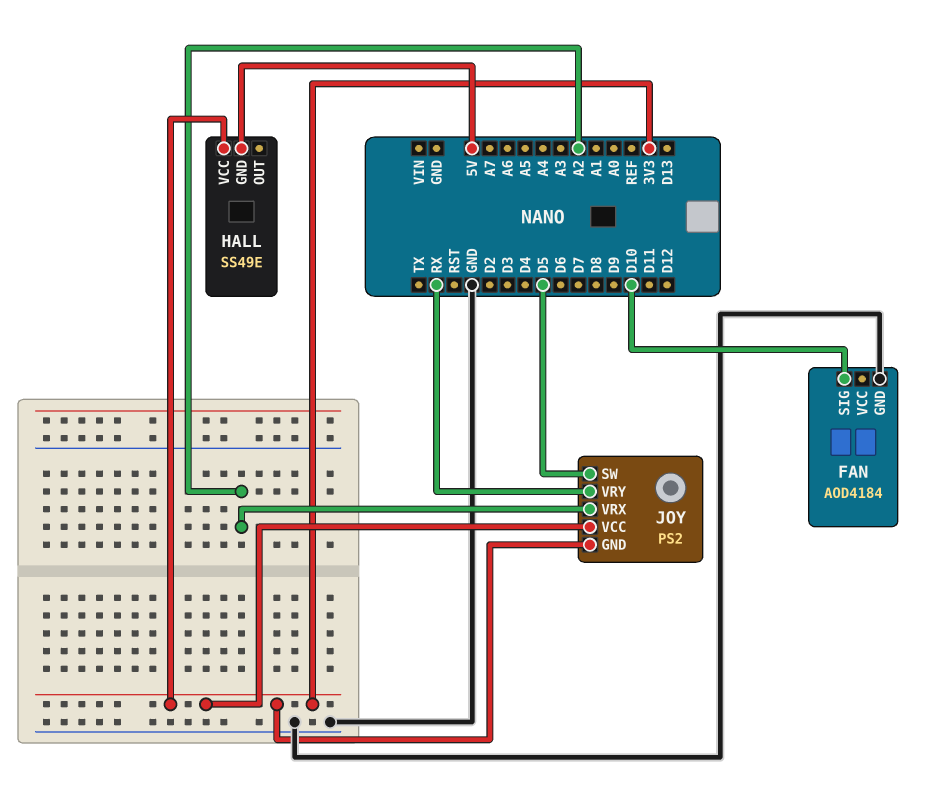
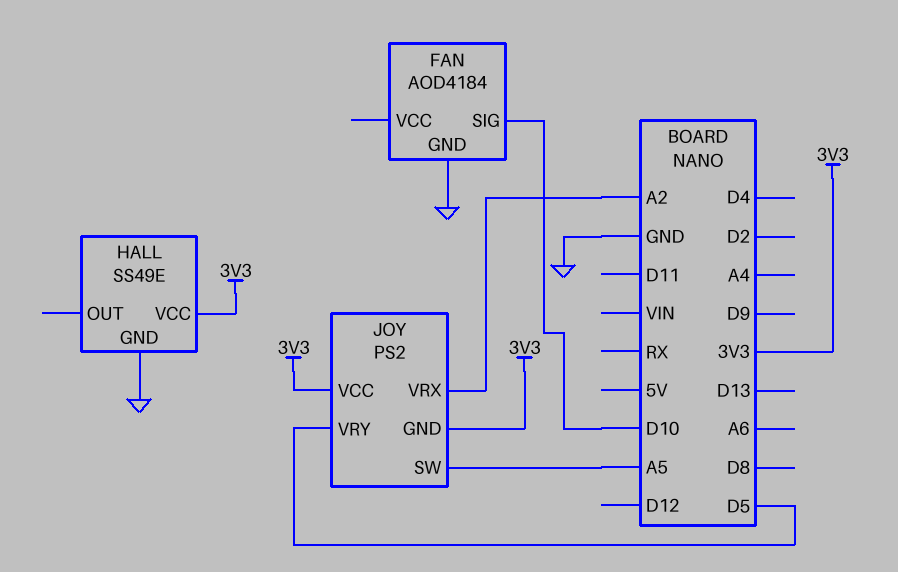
HALL pin GND: 5V -> GND
JOY pin SW: D5 -> A5
JOY pin VRY: RX -> D5

